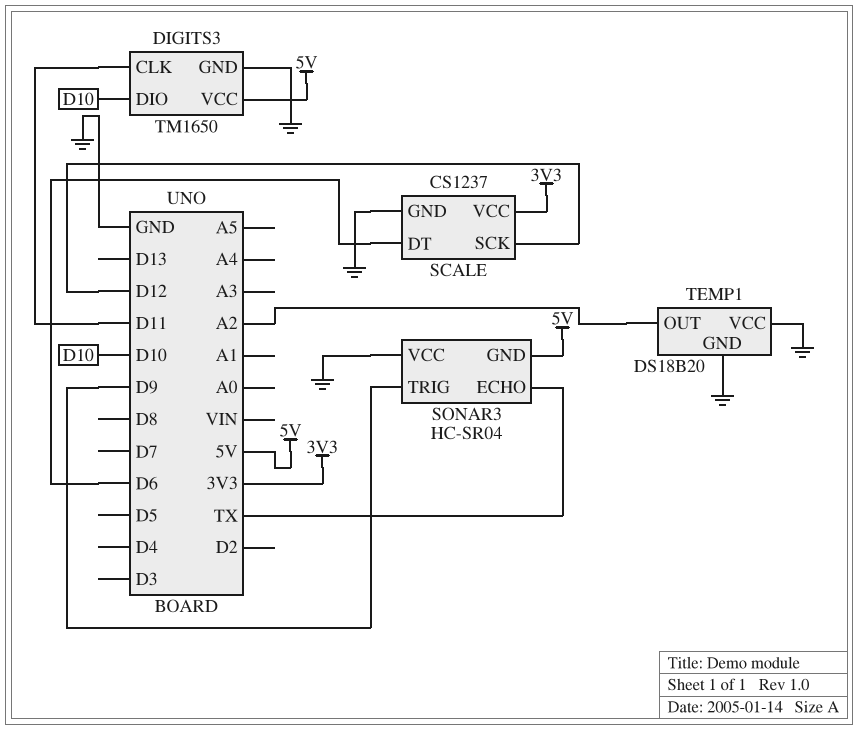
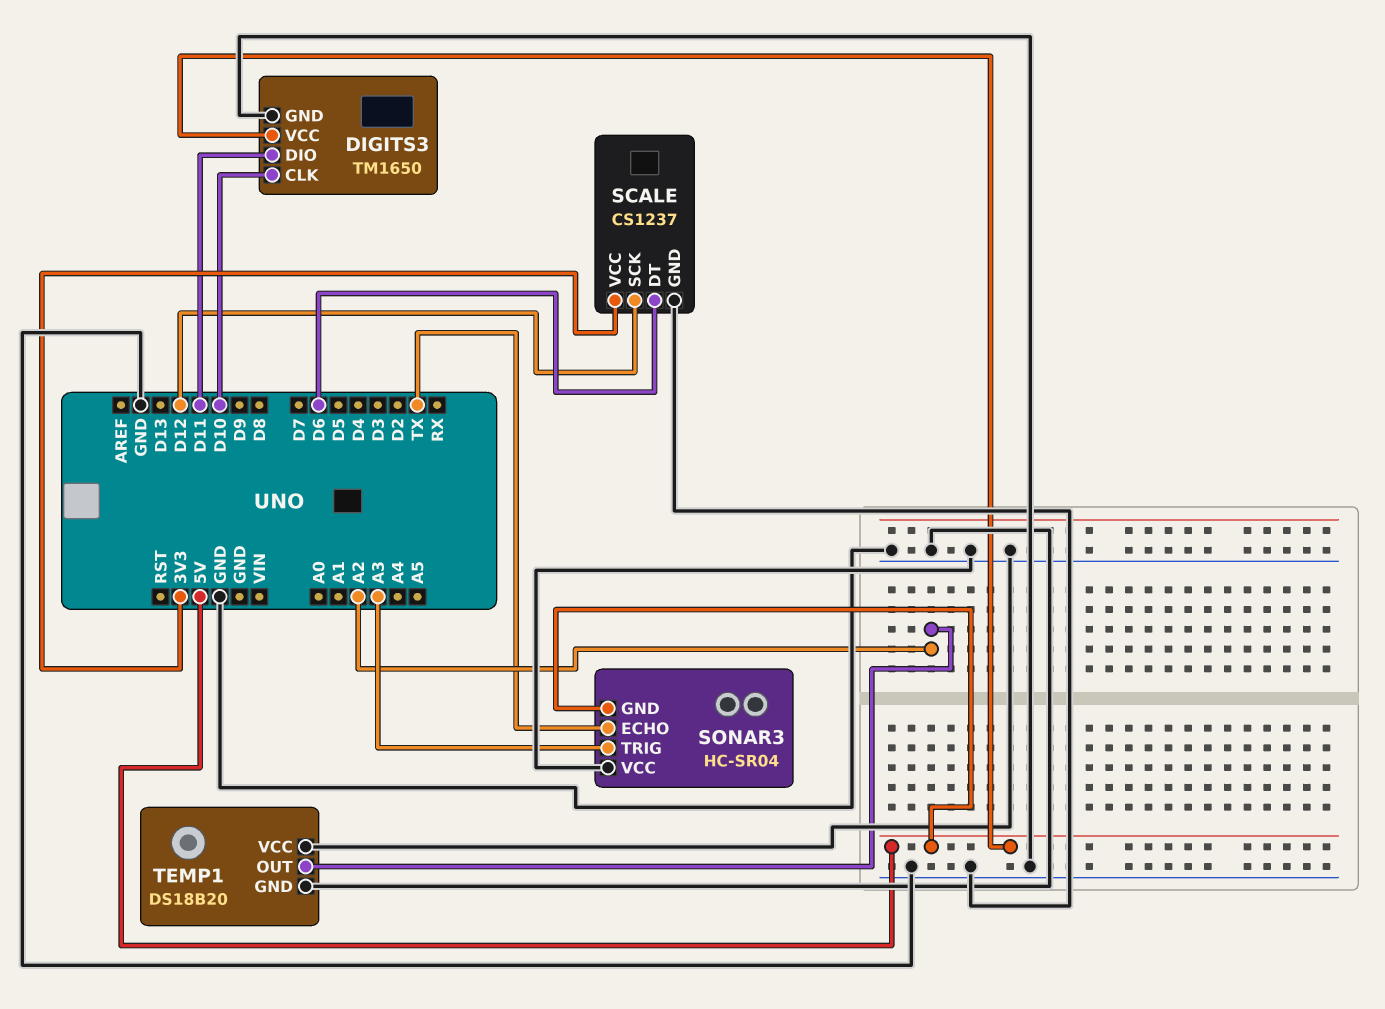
DIGITS3 pin CLK: D11 -> D10
DIGITS3 pin DIO: D10 -> D11
SONAR3 pin TRIG: D9 -> A3

